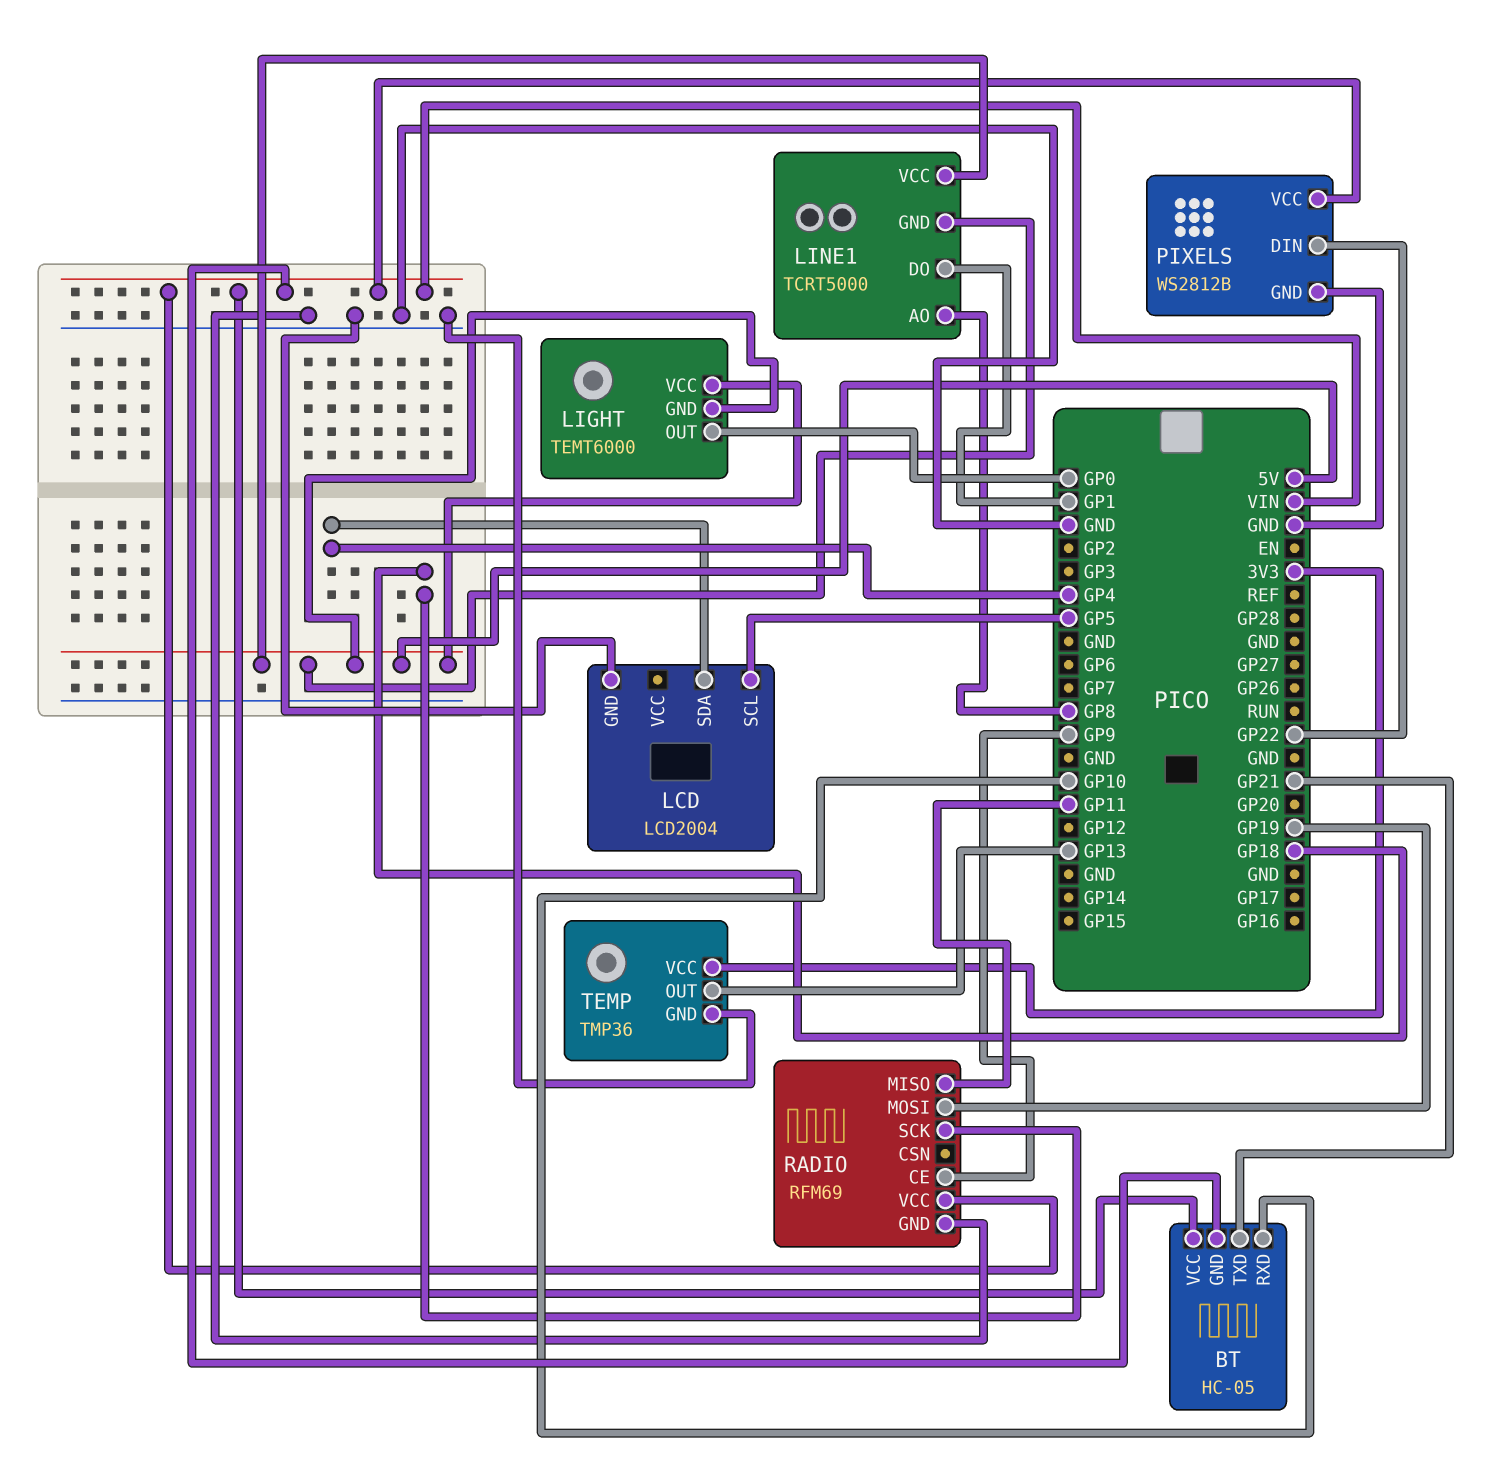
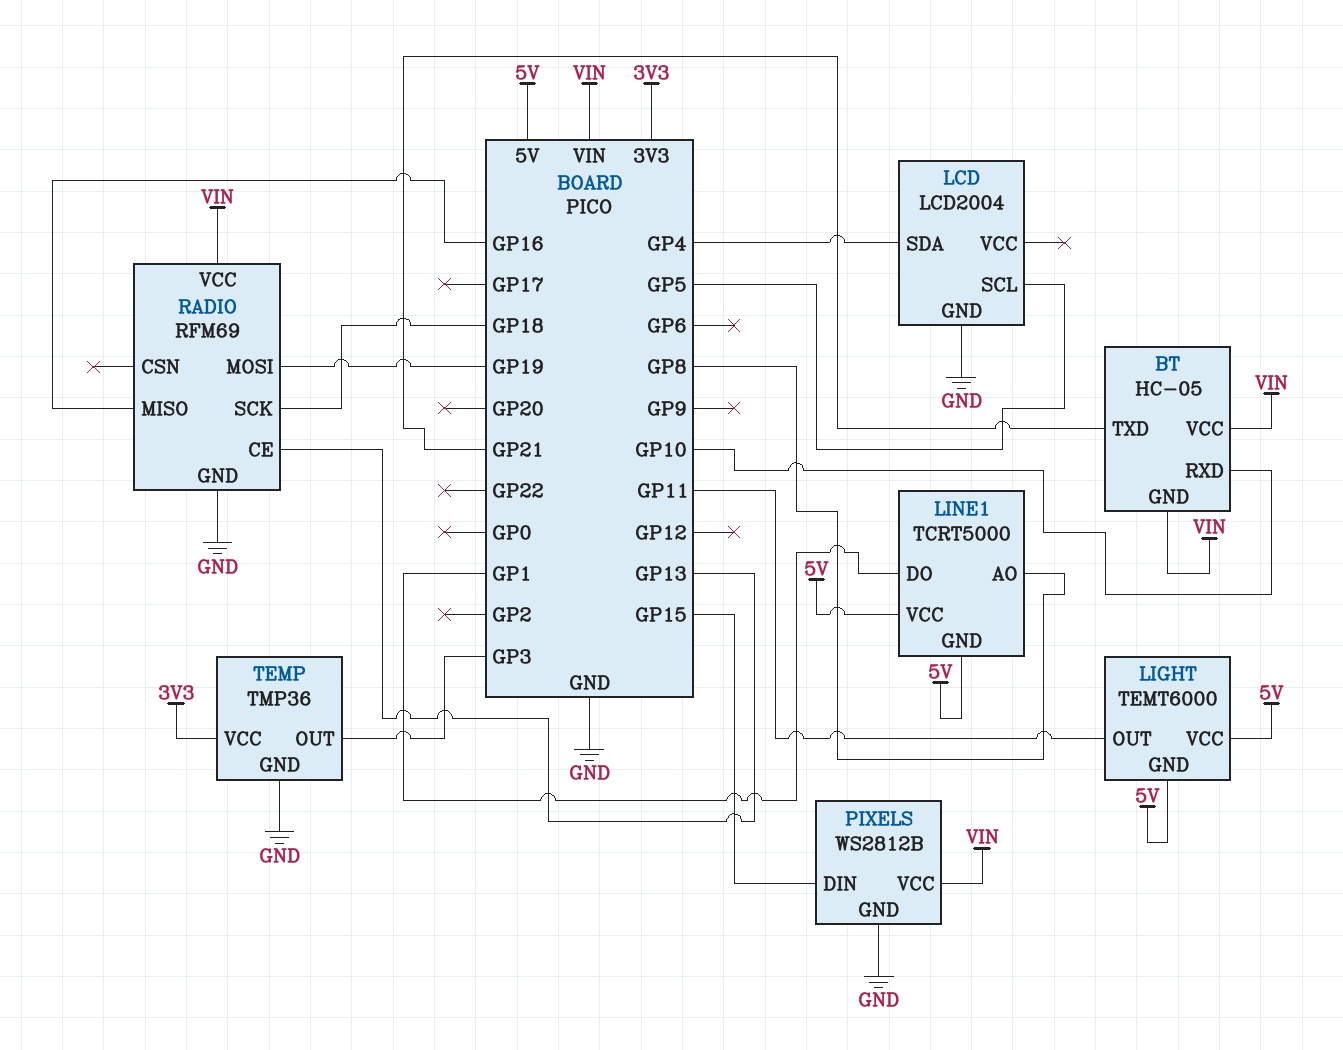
LIGHT pin OUT: GP0 -> GP11
PIXELS pin DIN: GP22 -> GP15
RADIO pin CE: GP9 -> GP13
RADIO pin MISO: GP11 -> GP16
TEMP pin OUT: GP13 -> GP3

